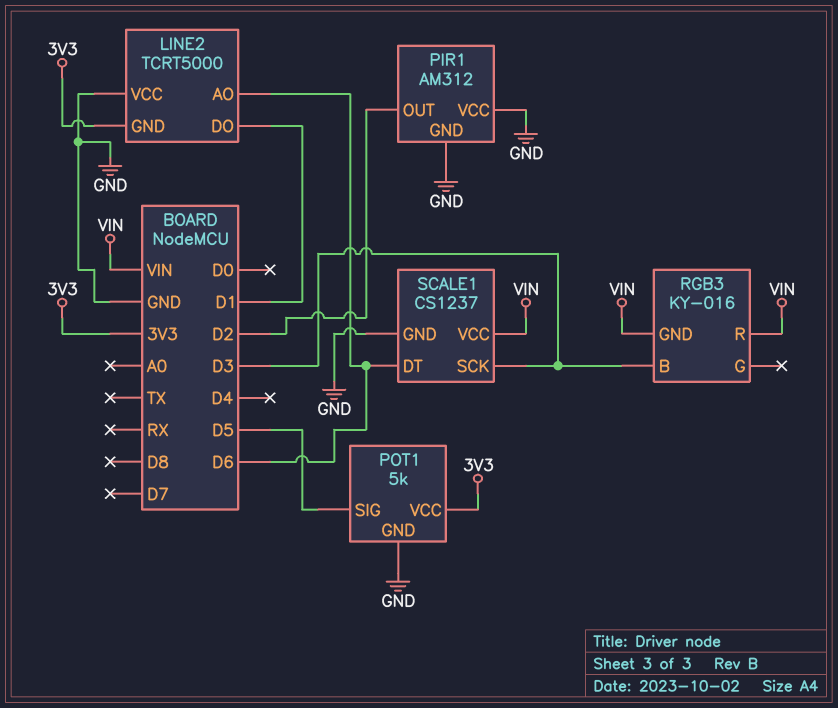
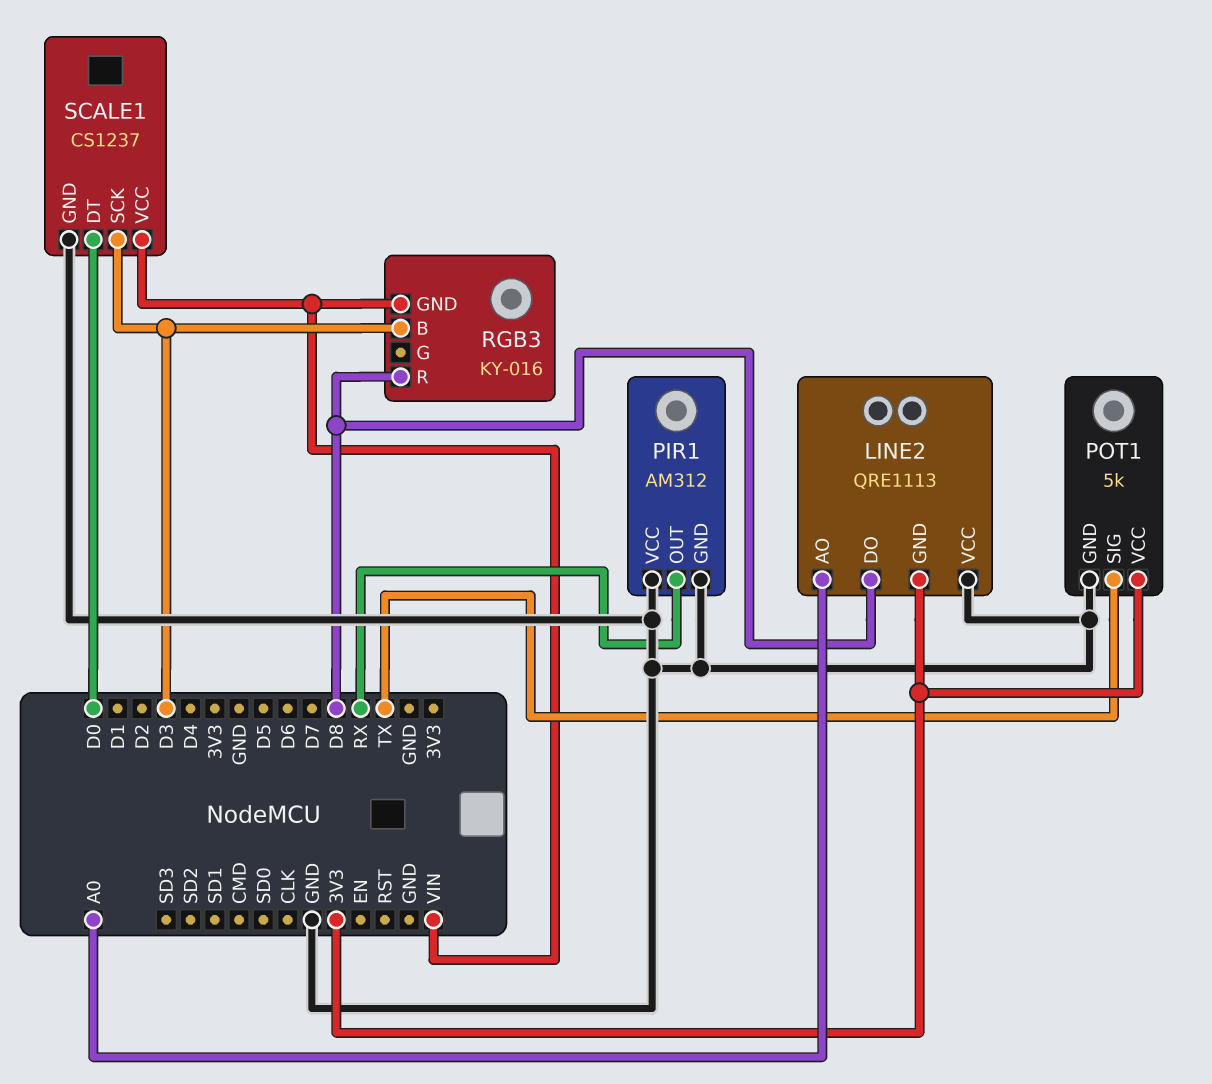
LINE2: TCRT5000 -> QRE1113
LINE2 pin AO: D6 -> A0
LINE2 pin DO: D1 -> D8
PIR1 pin OUT: D2 -> RX
POT1 pin SIG: D5 -> TX
RGB3 pin R: VIN -> D8
SCALE1 pin DT: D6 -> D0

